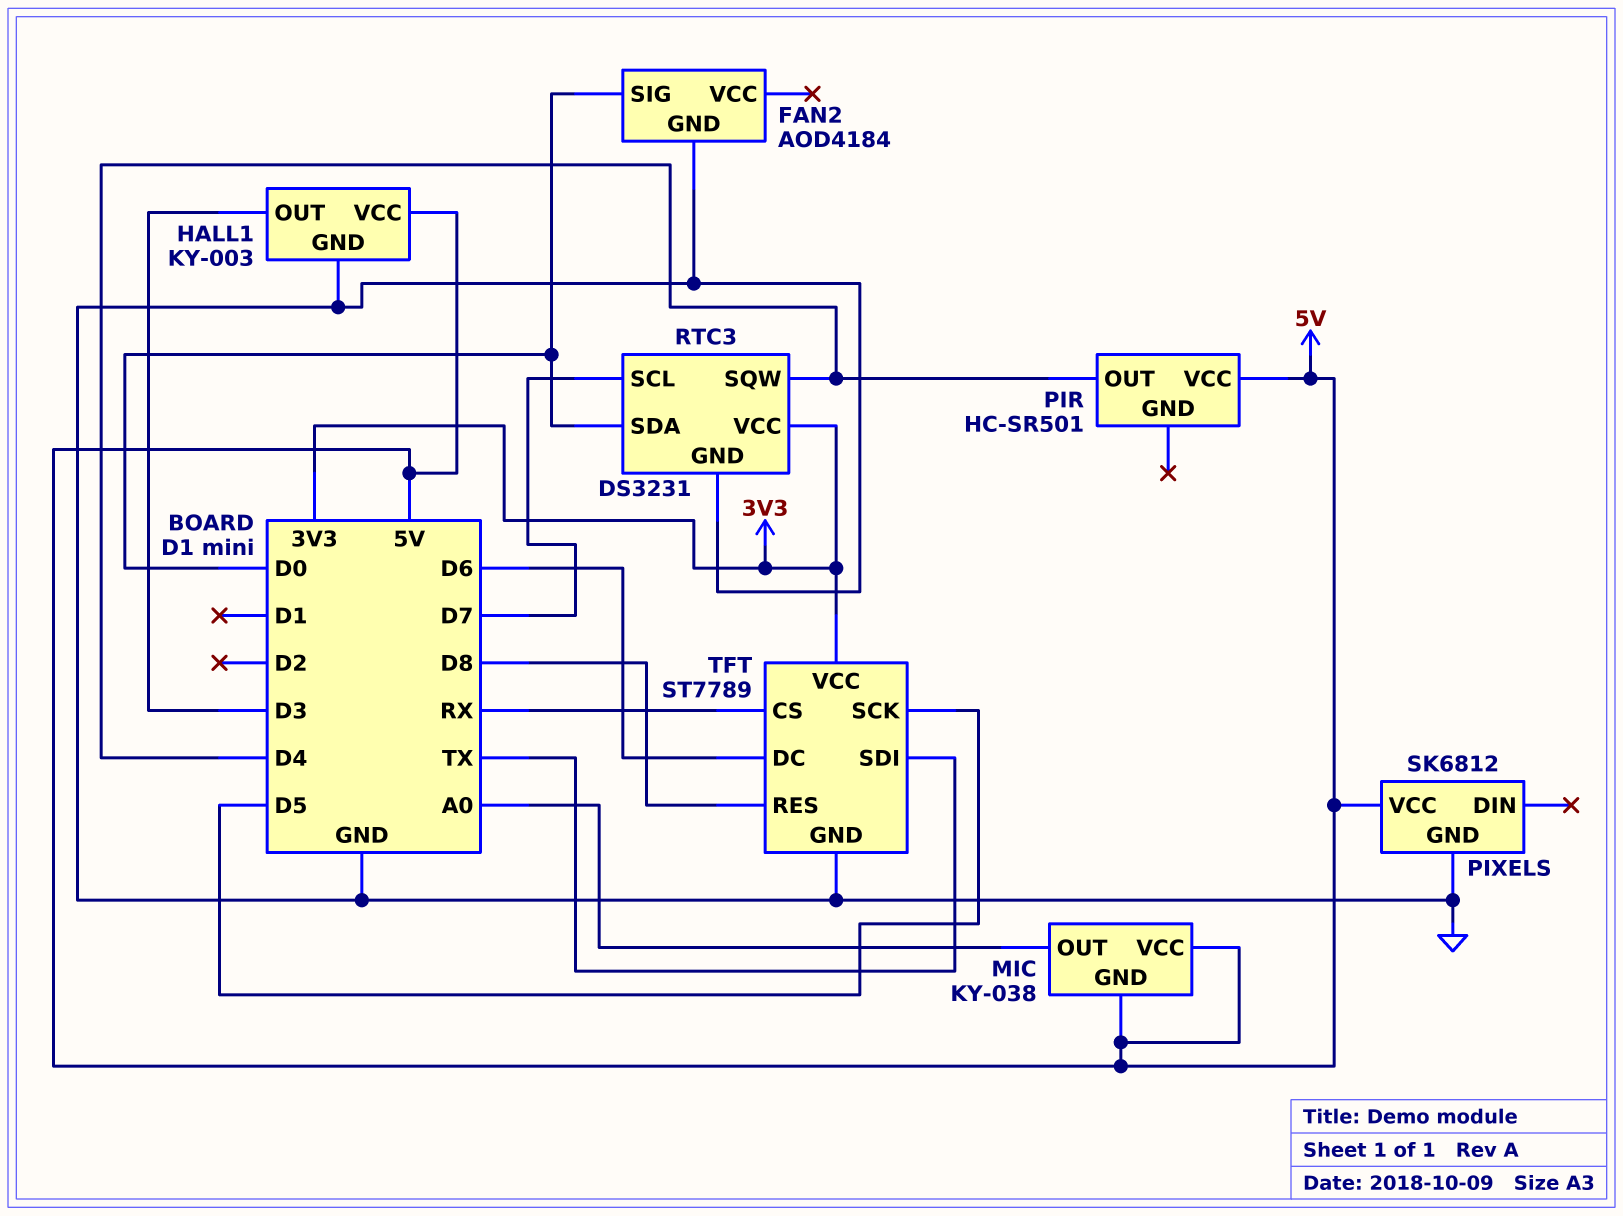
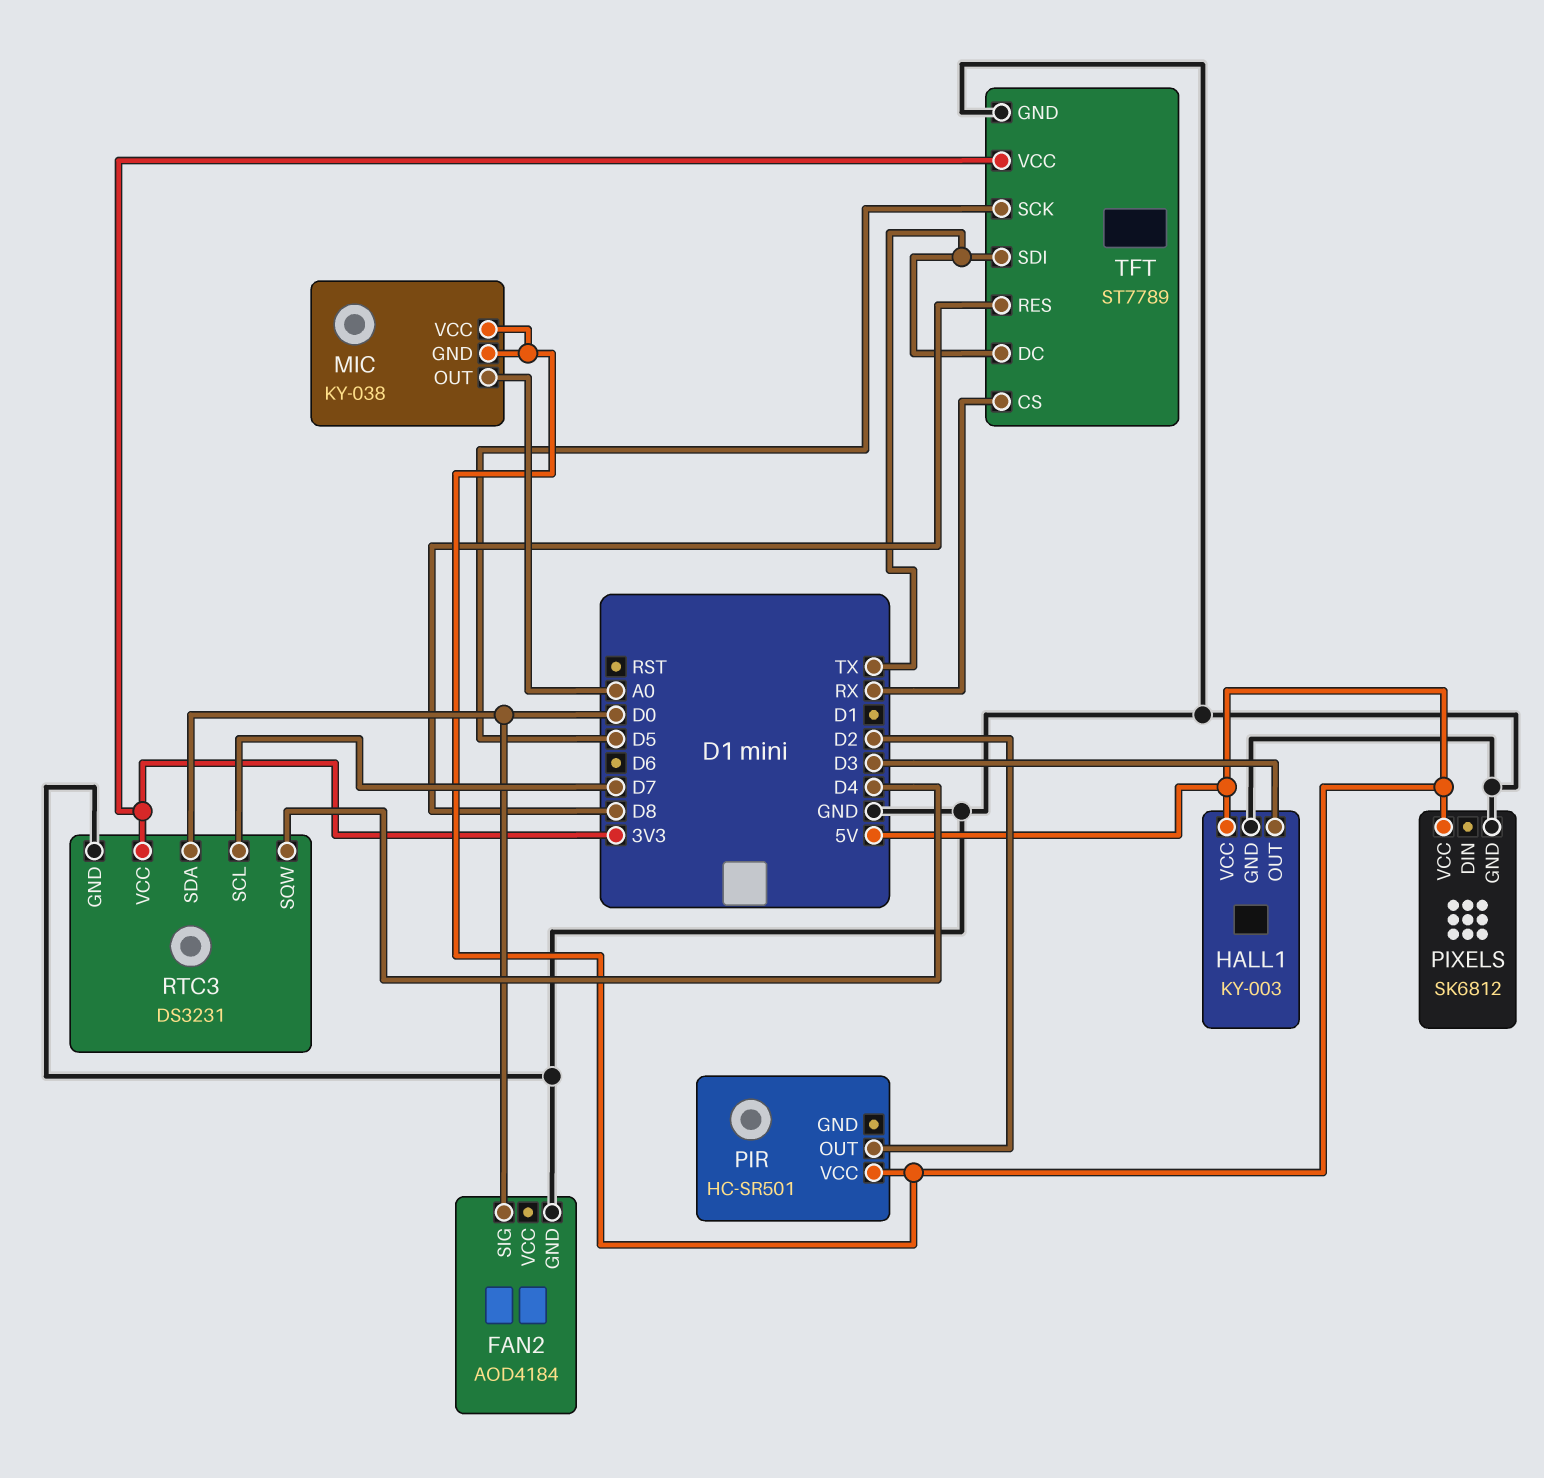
PIR pin OUT: D4 -> D2
TFT pin DC: D6 -> TX

